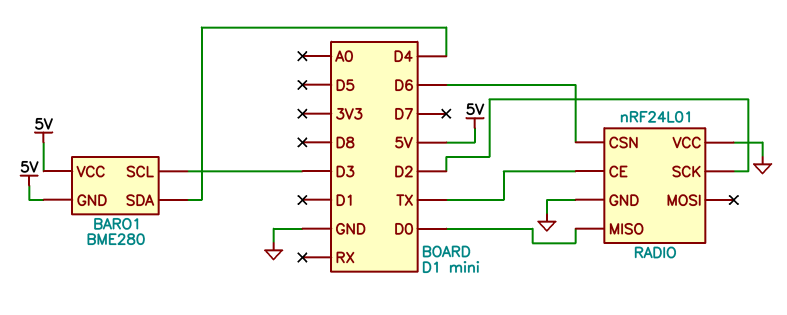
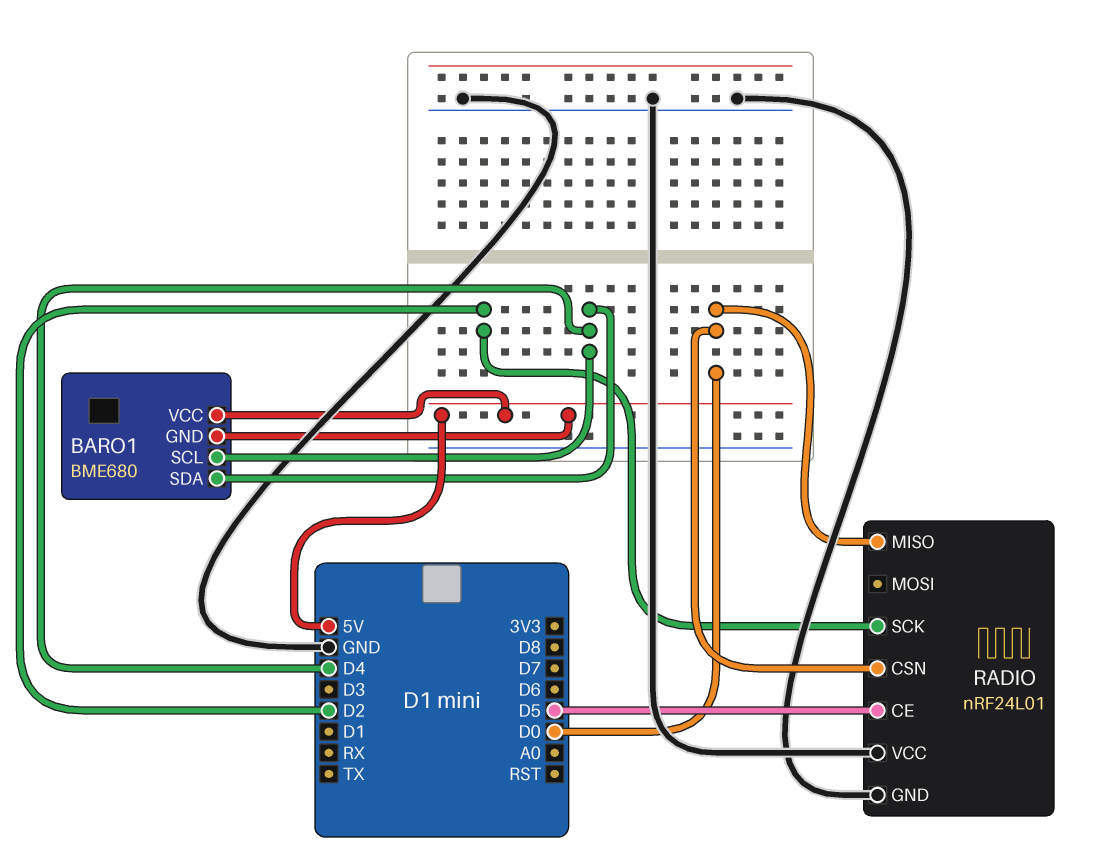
BARO1: BME280 -> BME680
BARO1 pin SCL: D3 -> D4
RADIO pin CE: TX -> D5
RADIO pin CSN: D6 -> D0

